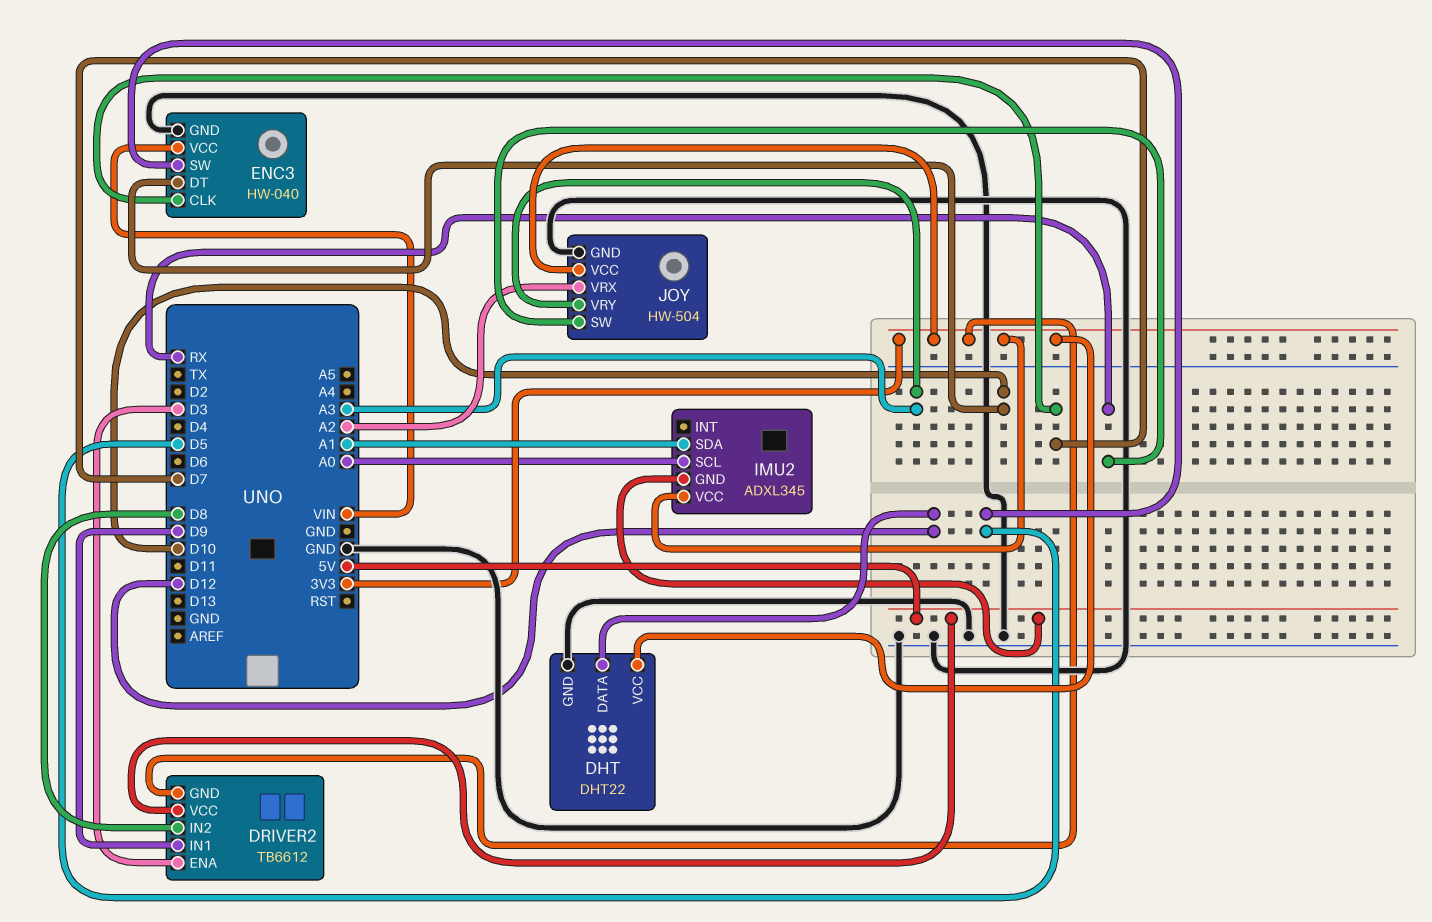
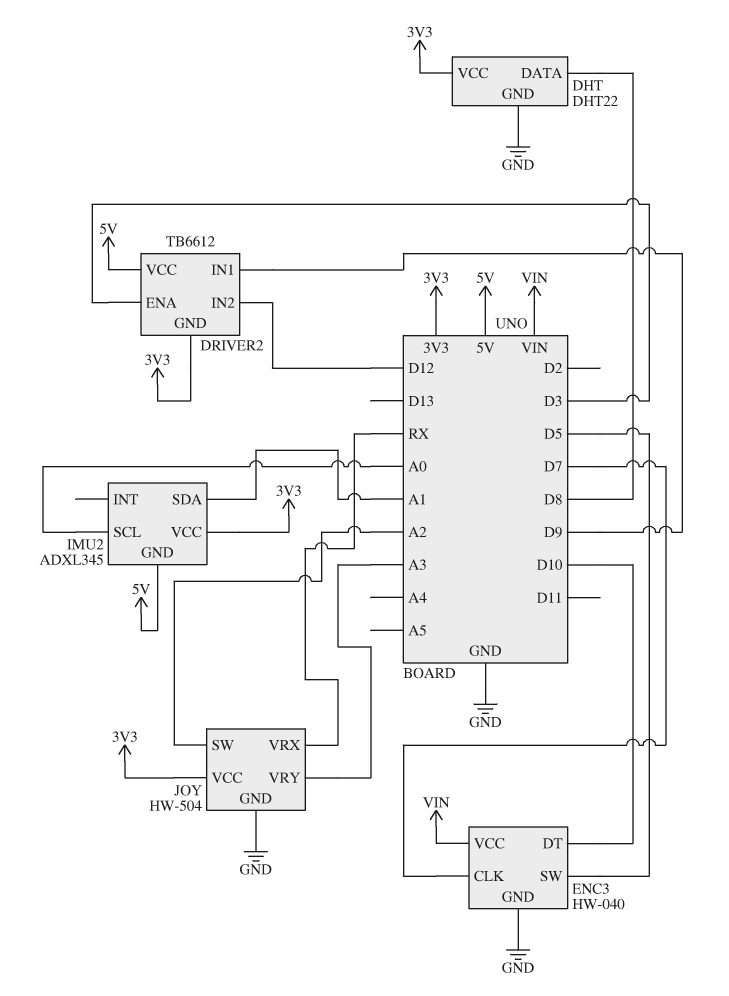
DHT pin DATA: D12 -> D8
DRIVER2 pin IN2: D8 -> D12
JOY pin SW: RX -> A2
JOY pin VRX: A2 -> RX

